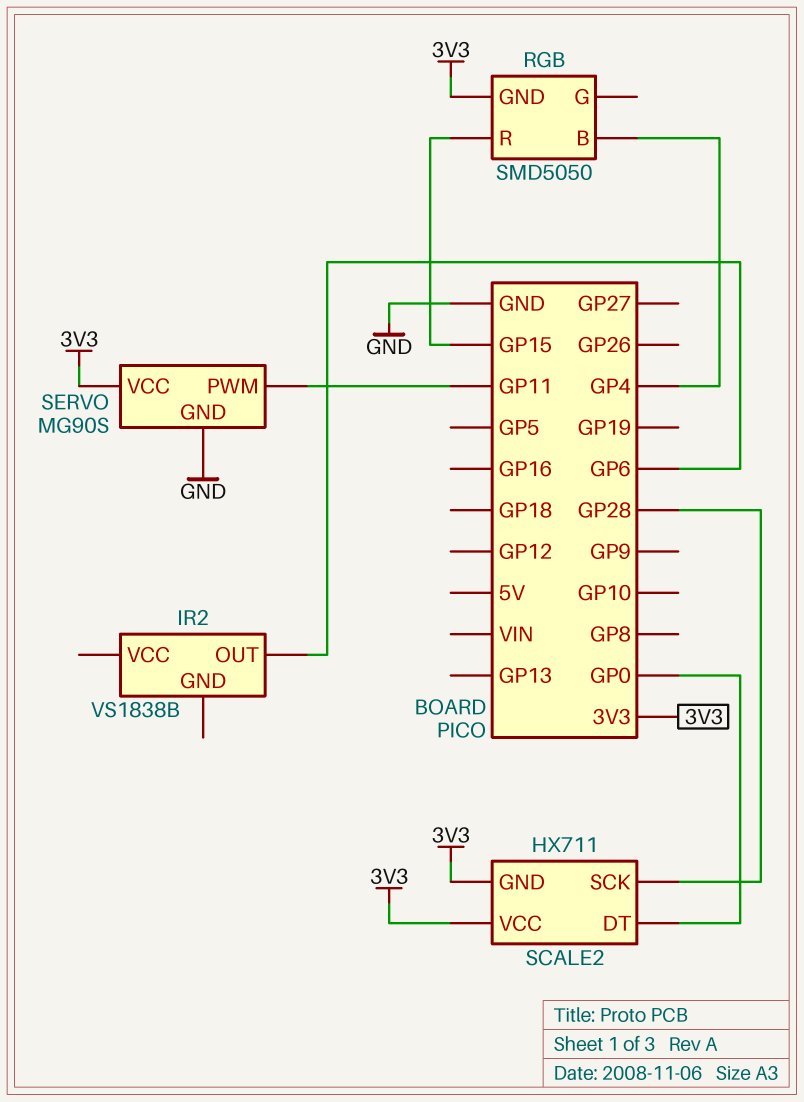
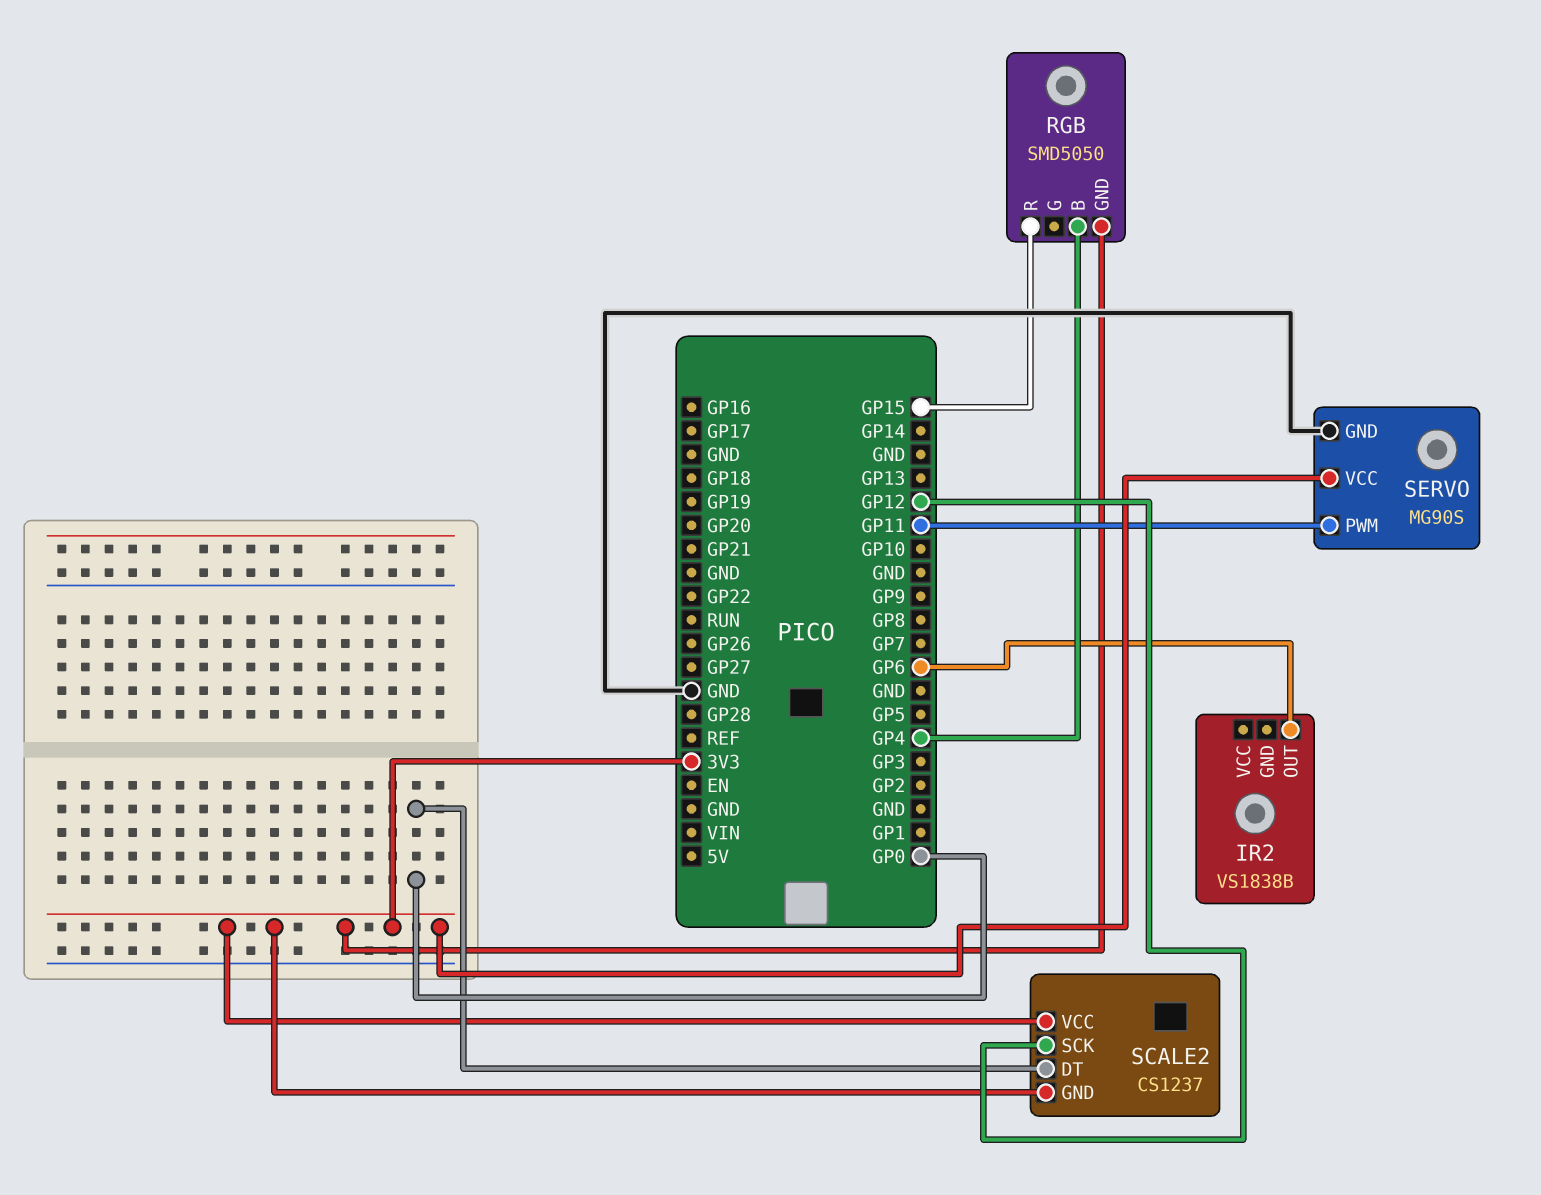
SCALE2: HX711 -> CS1237
SCALE2 pin SCK: GP28 -> GP12

